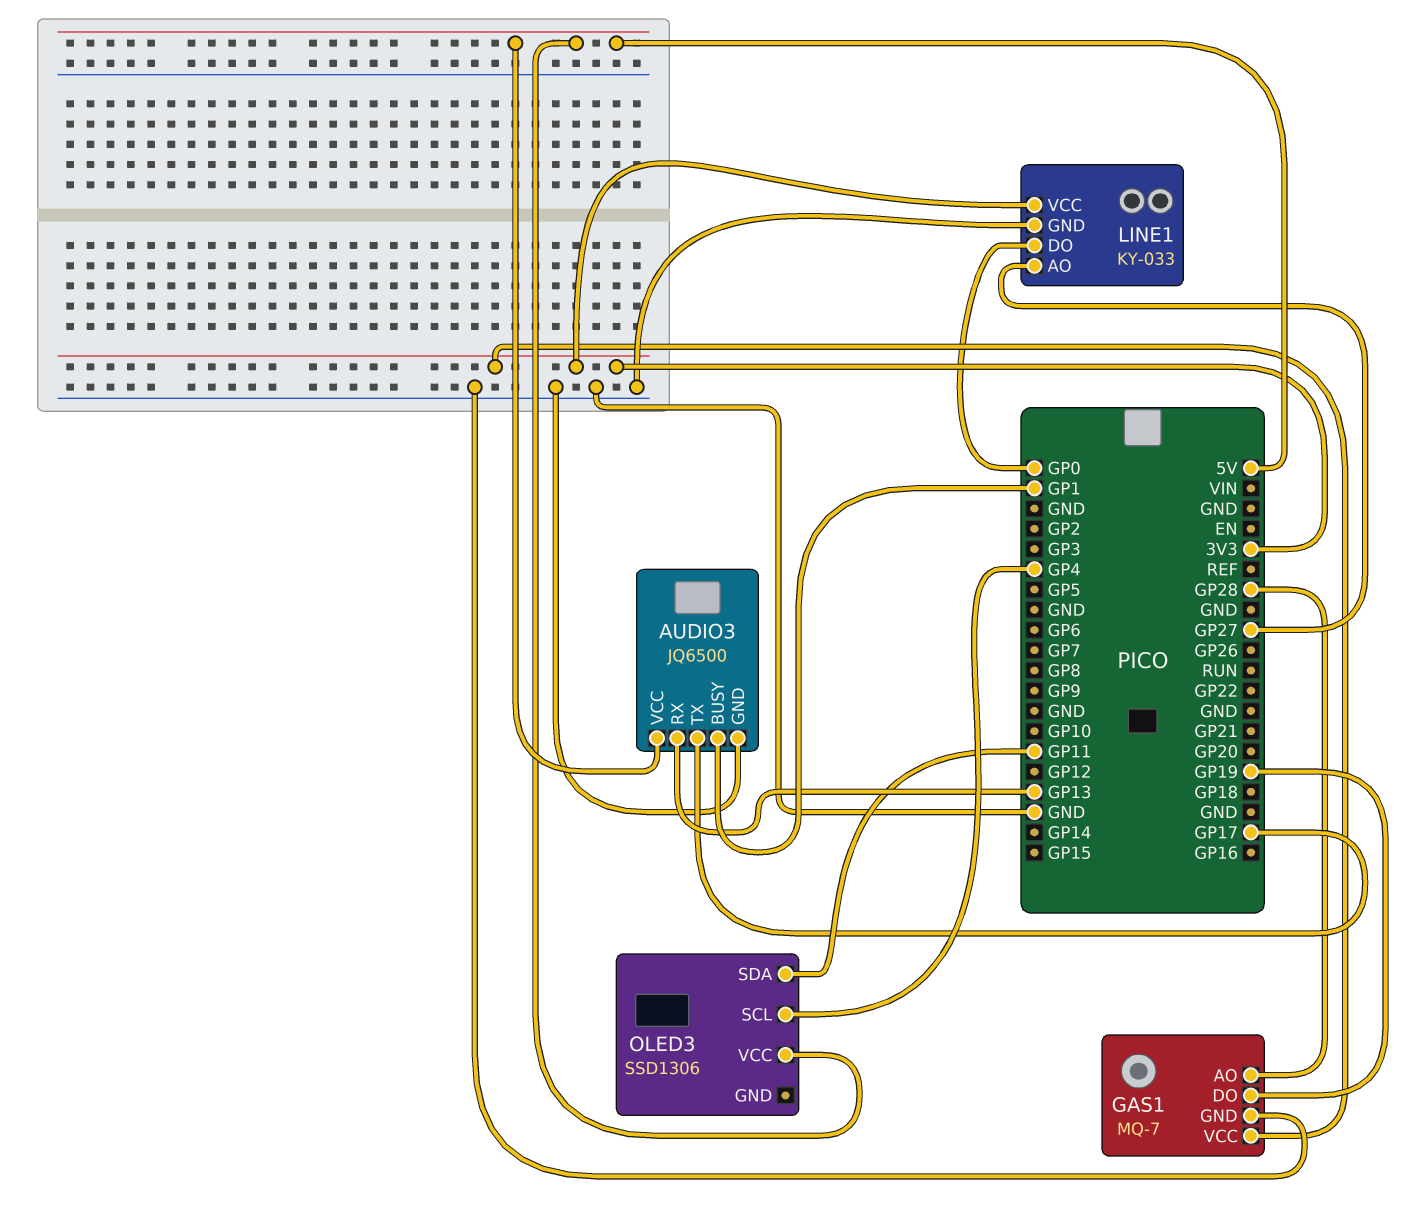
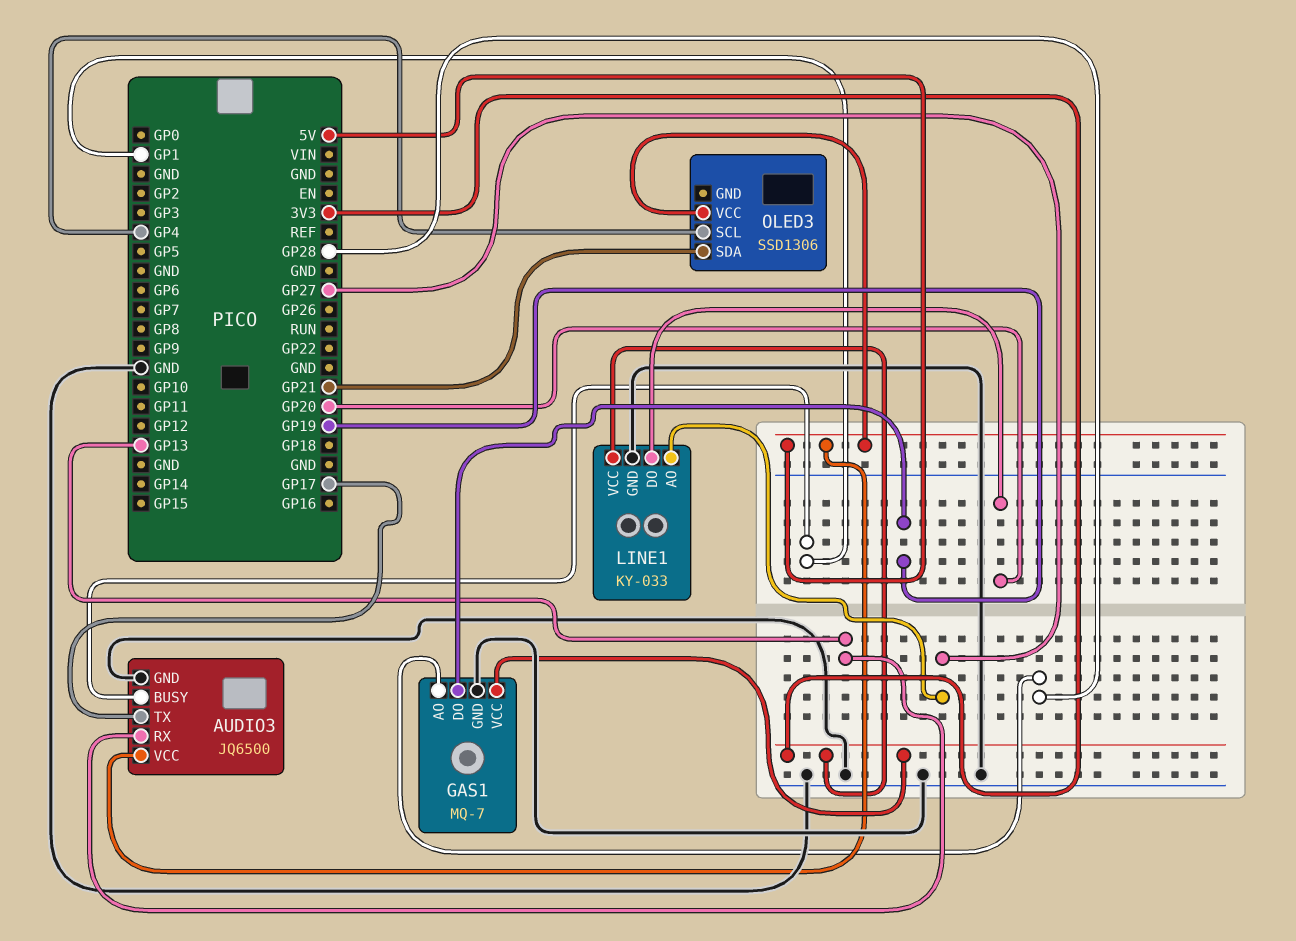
LINE1 pin DO: GP0 -> GP20
OLED3 pin SDA: GP11 -> GP21

